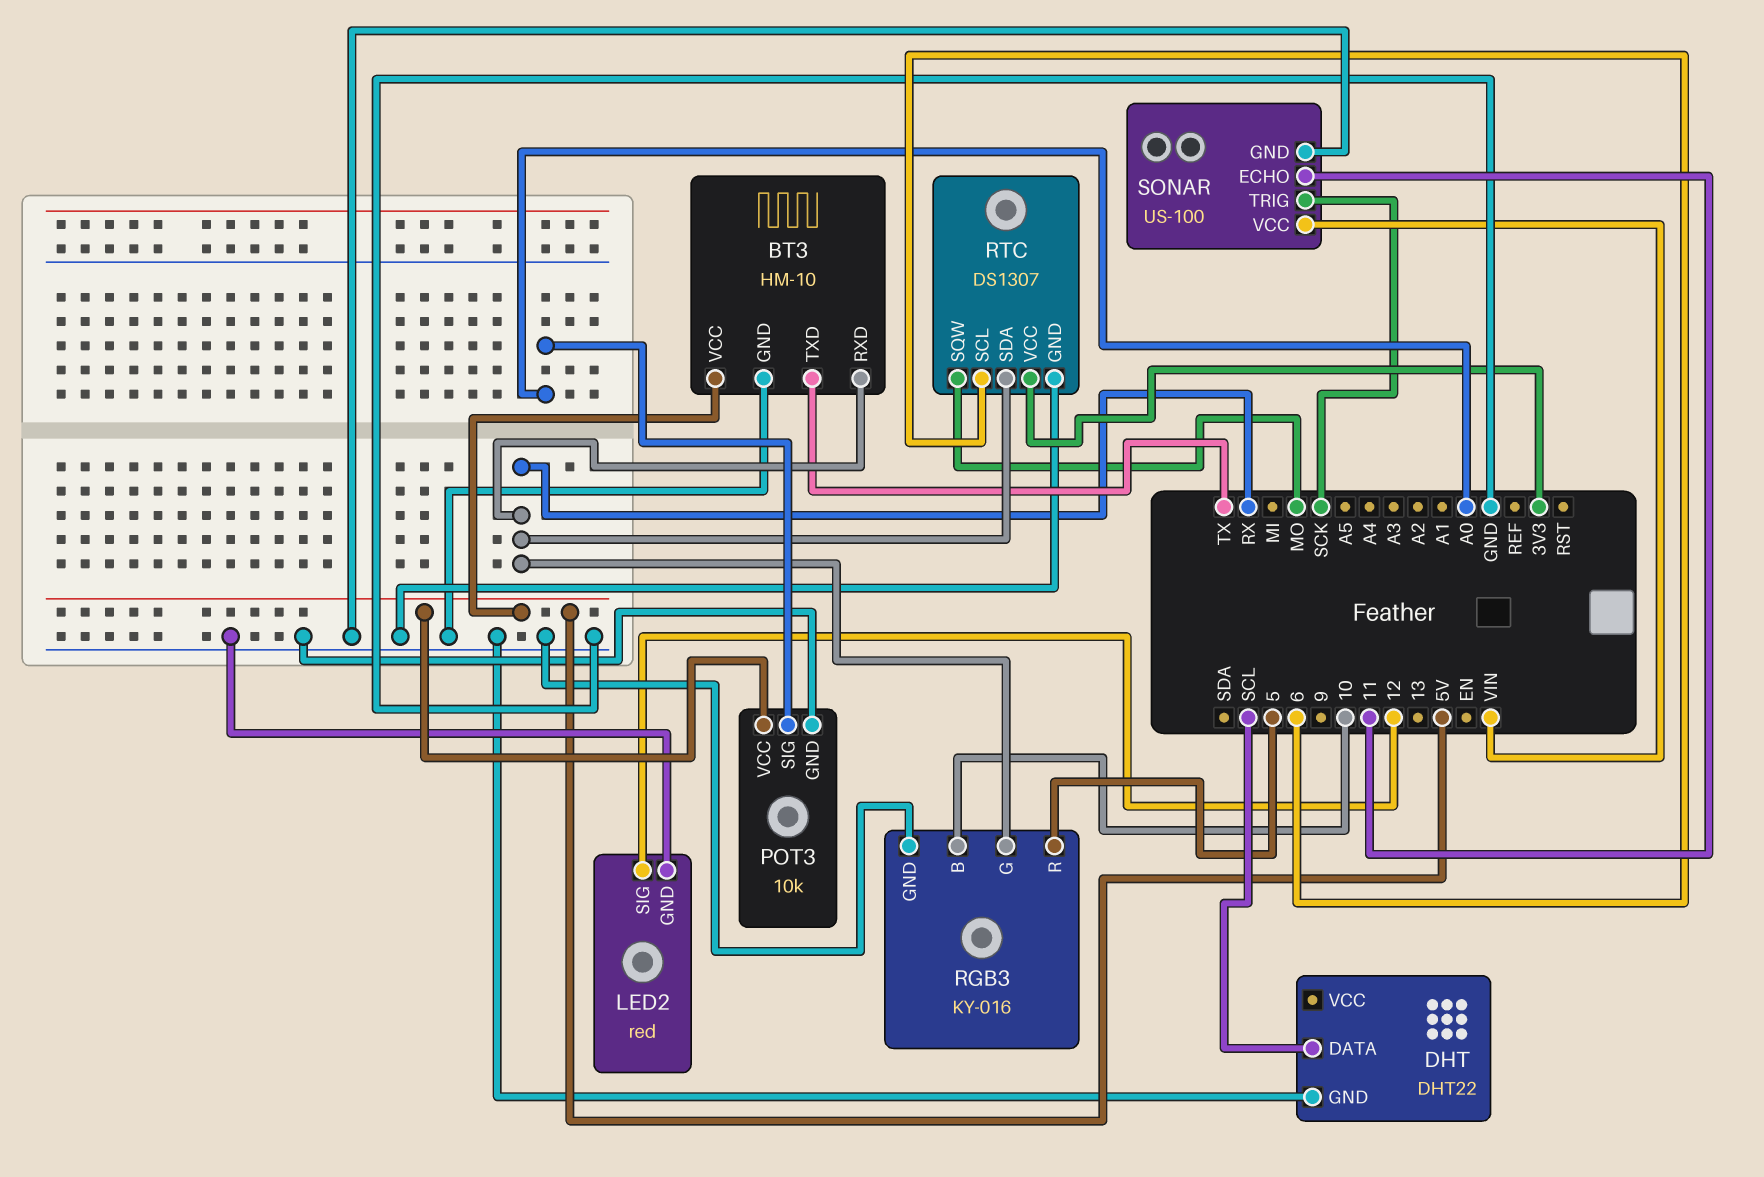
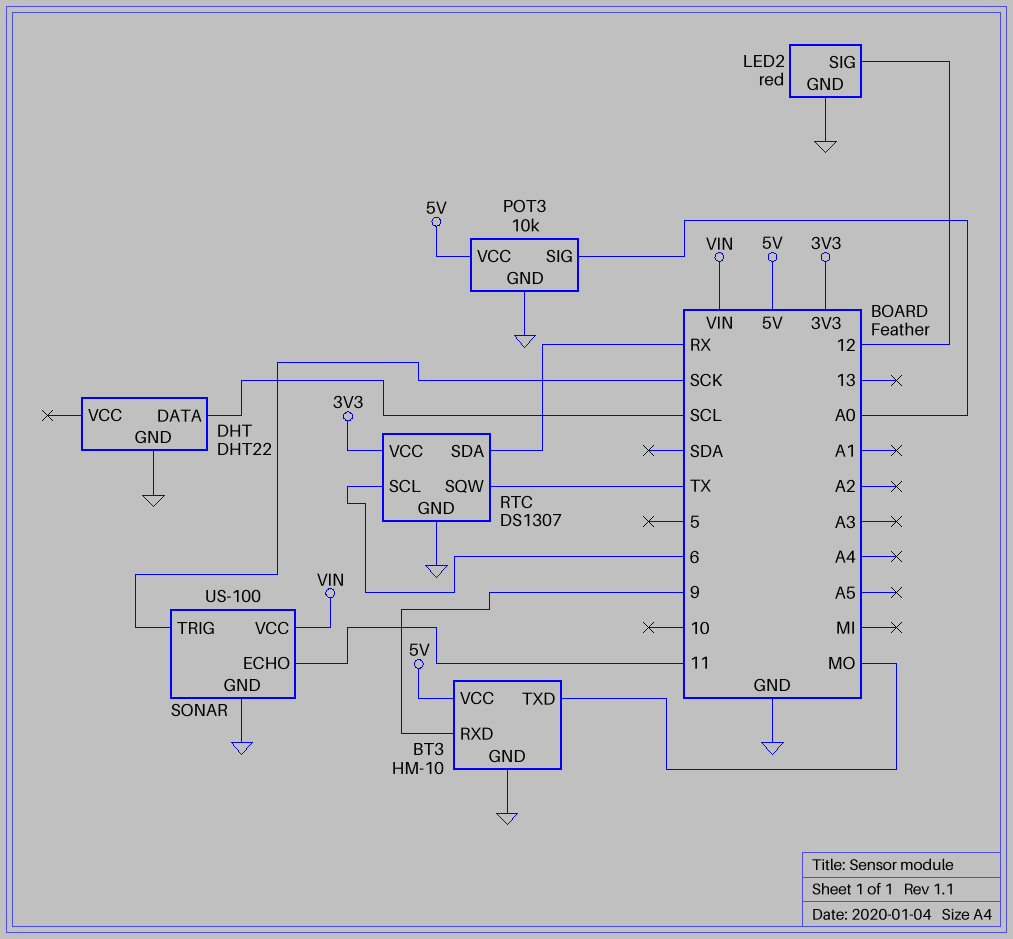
BT3 pin RXD: RX -> 9
BT3 pin TXD: TX -> MO
RGB3: KY-016 -> none
RGB3 pin B: 10 -> none
RGB3 pin G: RX -> none
RGB3 pin GND: GND -> none
RGB3 pin R: 5 -> none
RTC pin SQW: MO -> TX

